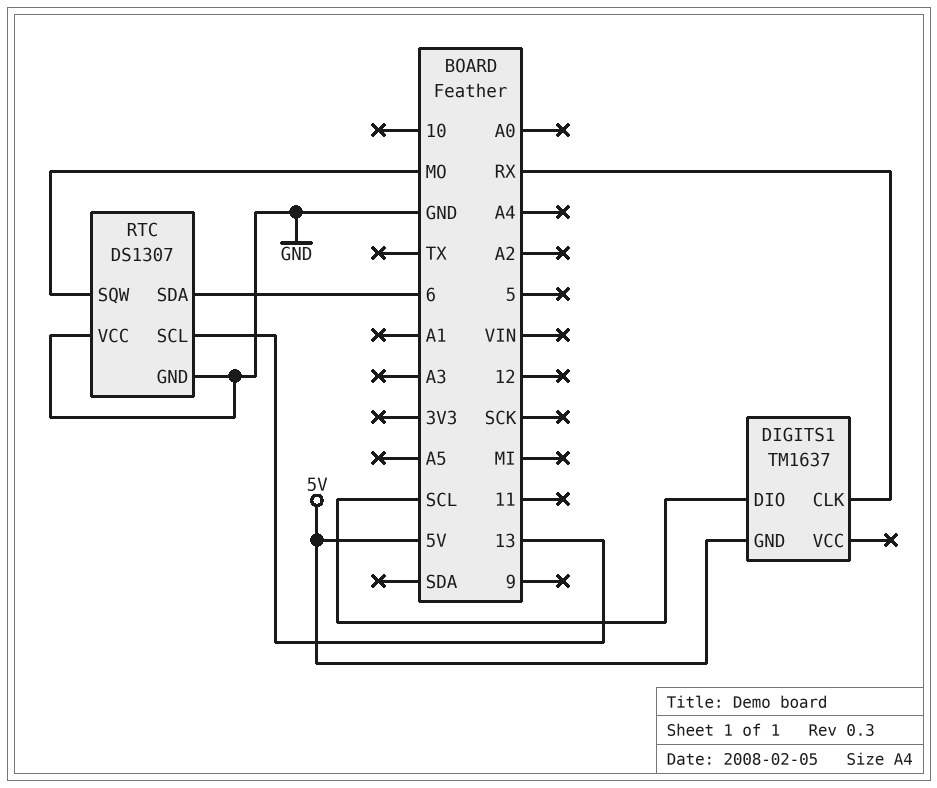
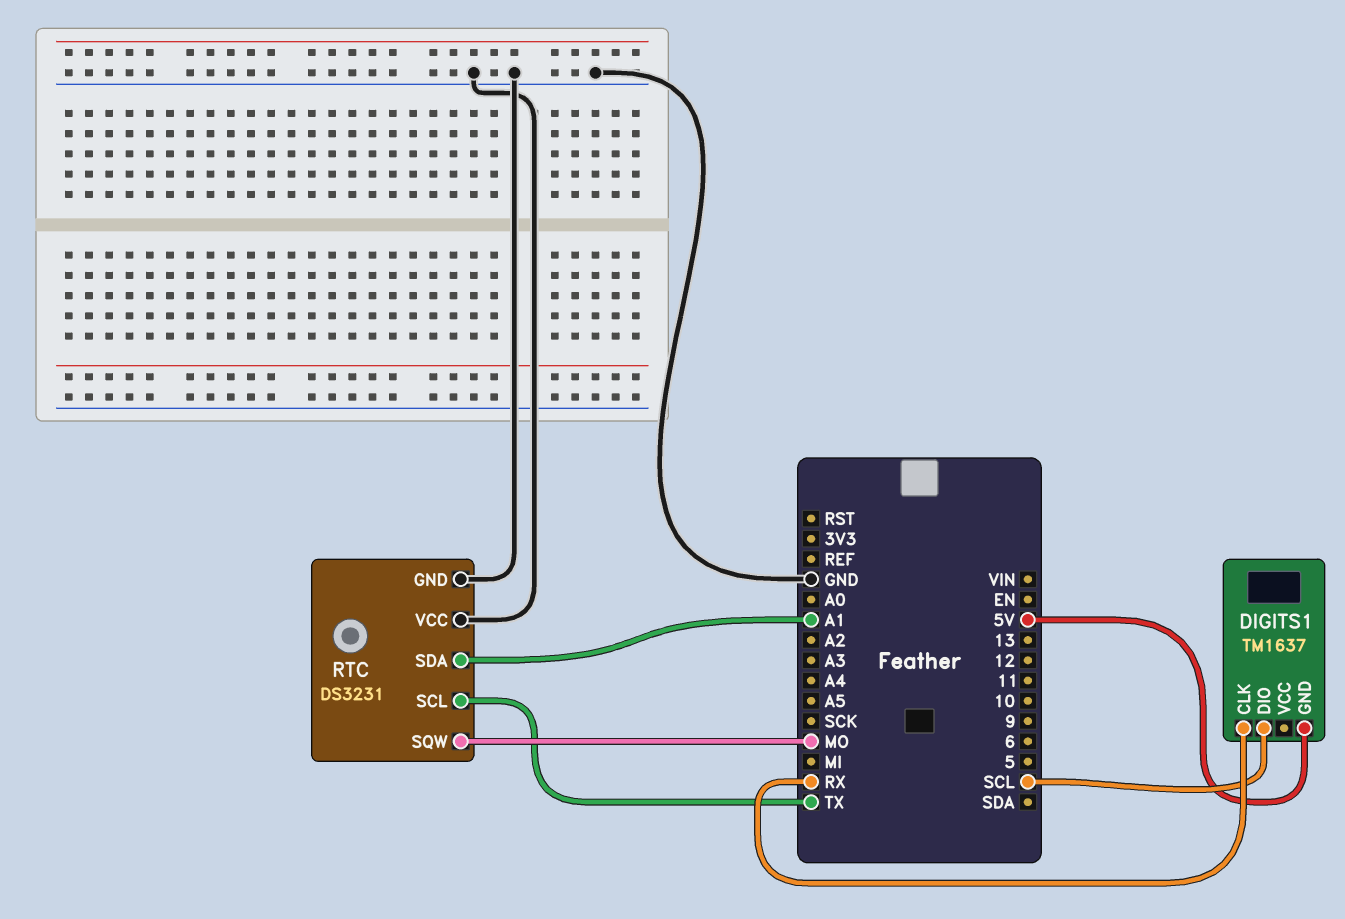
RTC: DS1307 -> DS3231
RTC pin SCL: 13 -> TX
RTC pin SDA: 6 -> A1

